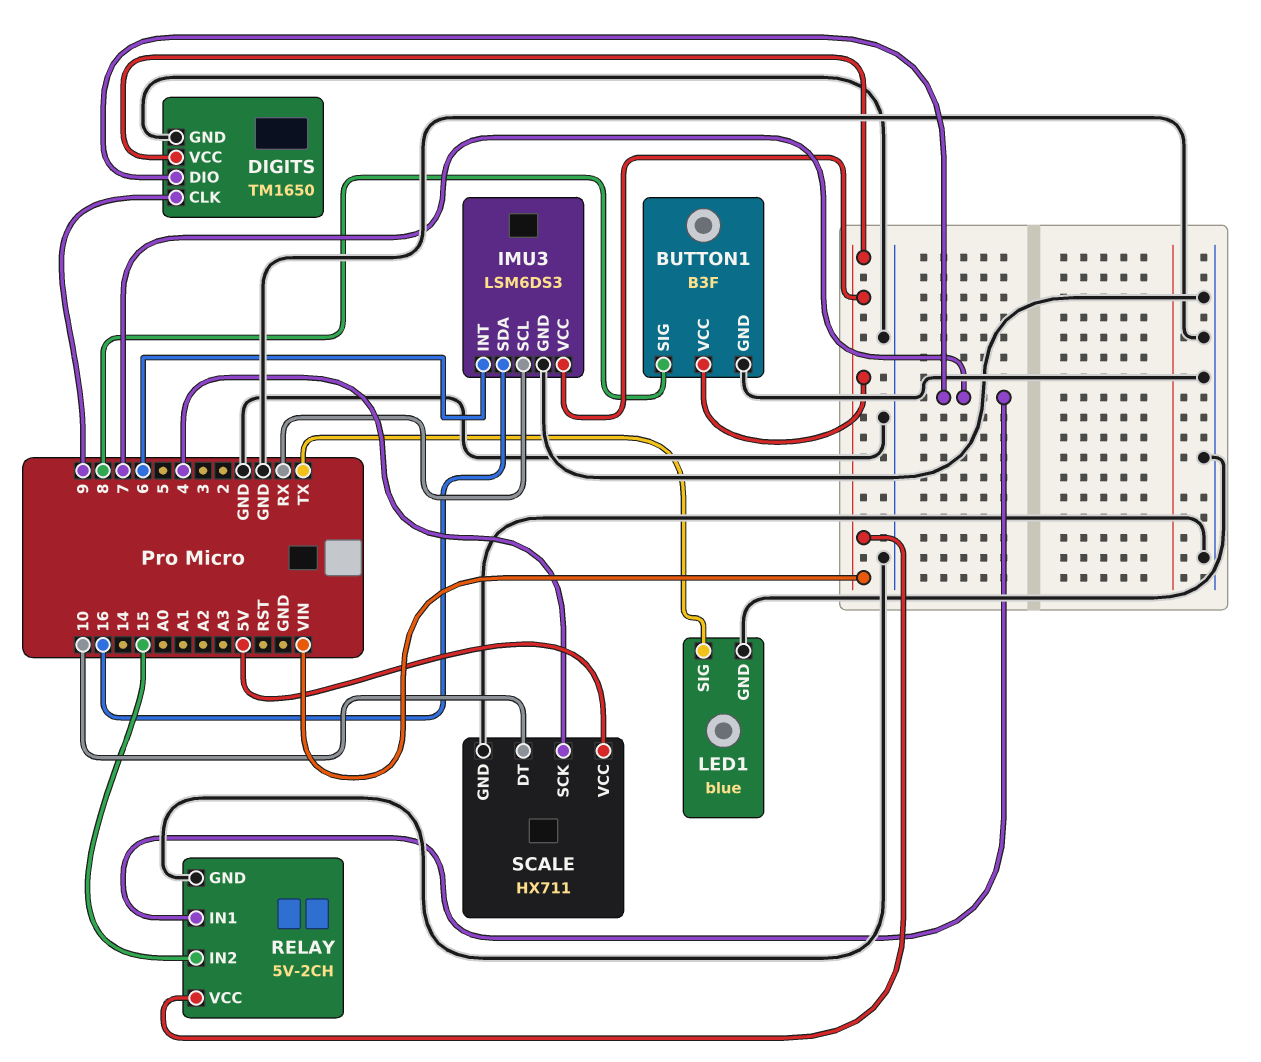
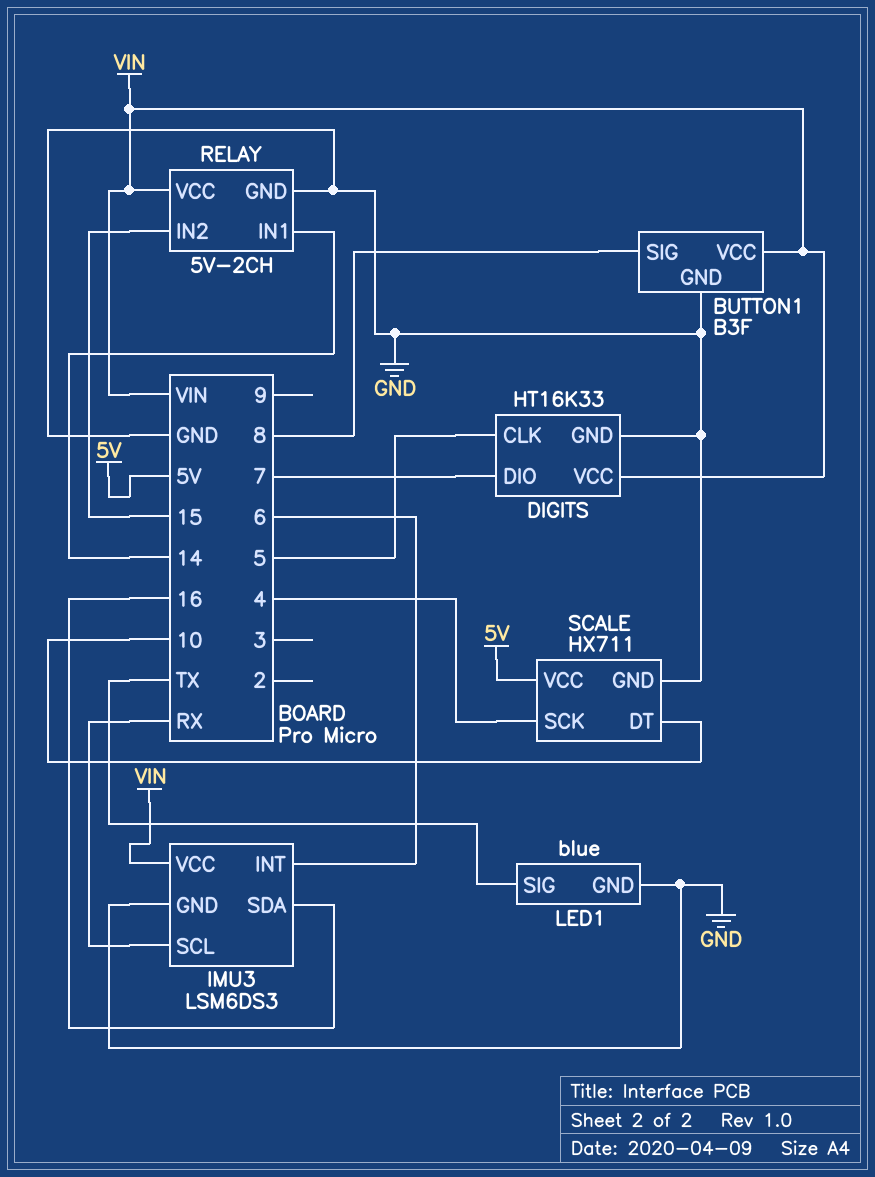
DIGITS: TM1650 -> HT16K33
DIGITS pin CLK: 9 -> 5
RELAY pin IN1: 7 -> 14

